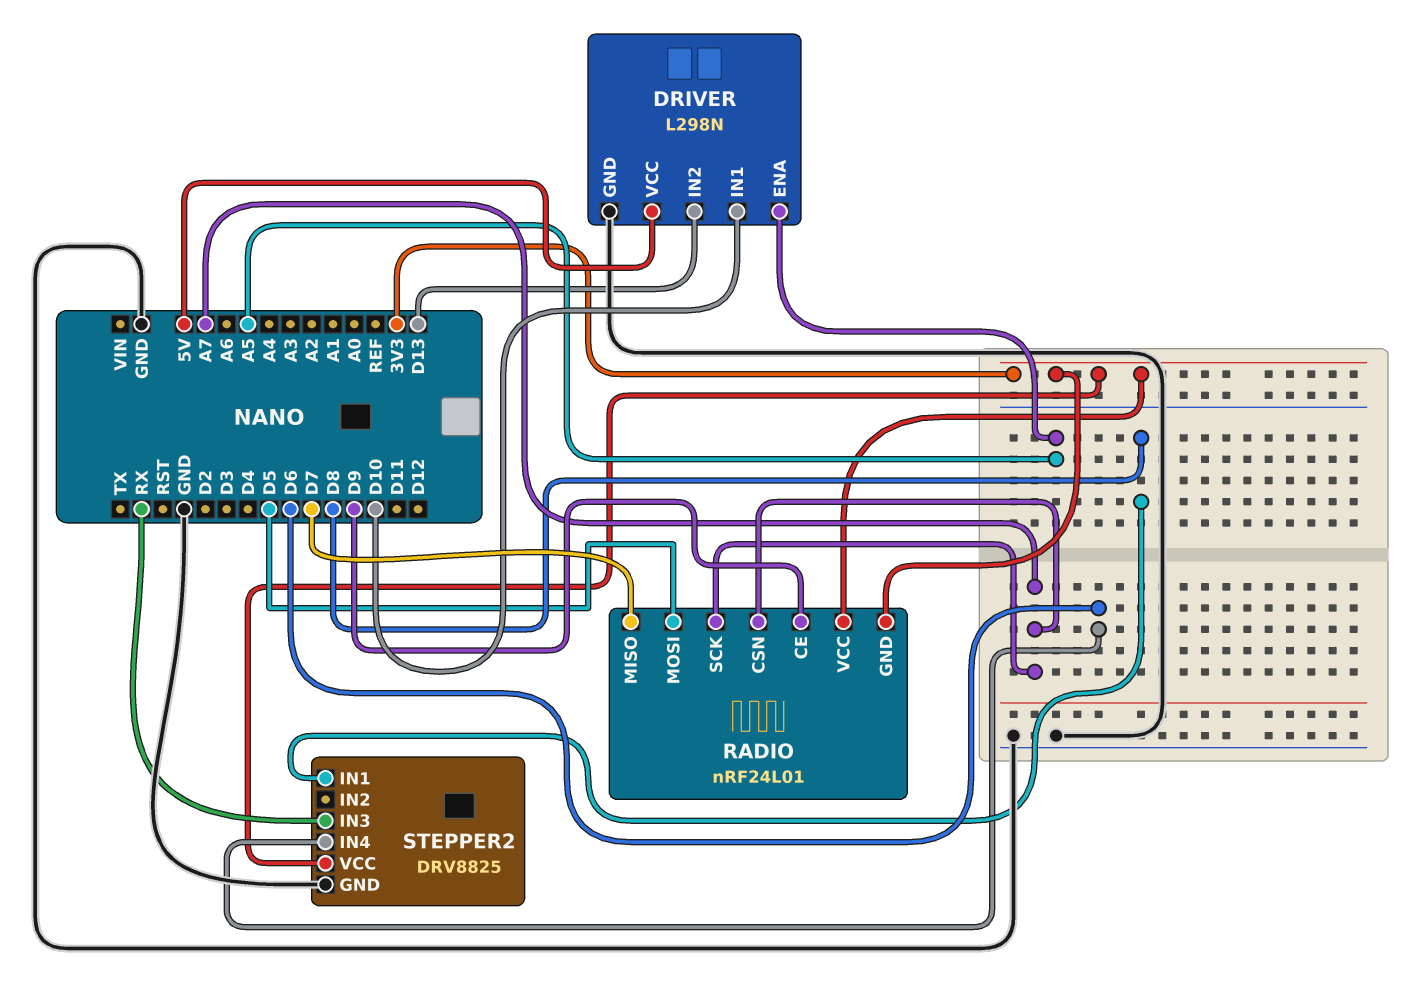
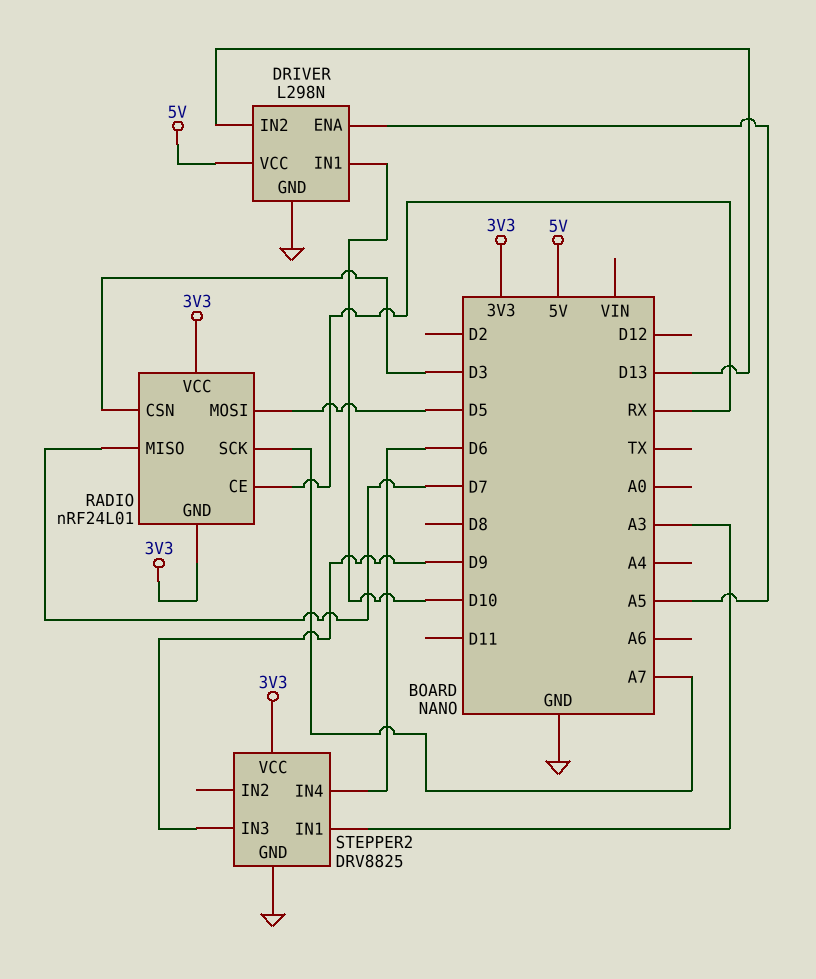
RADIO pin CE: D9 -> RX
RADIO pin CSN: A7 -> D3
STEPPER2 pin IN1: D8 -> A3
STEPPER2 pin IN3: RX -> D9

